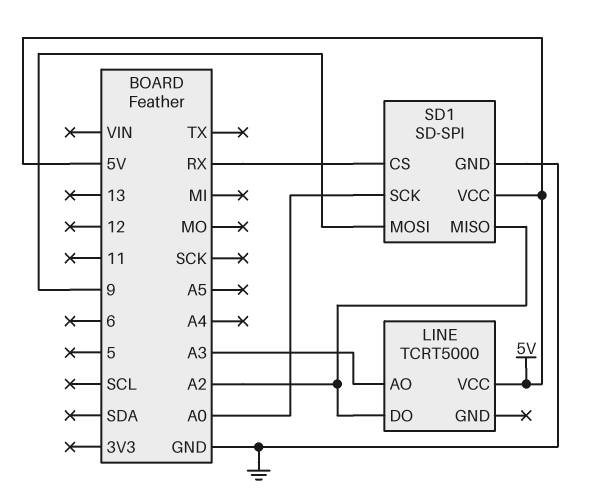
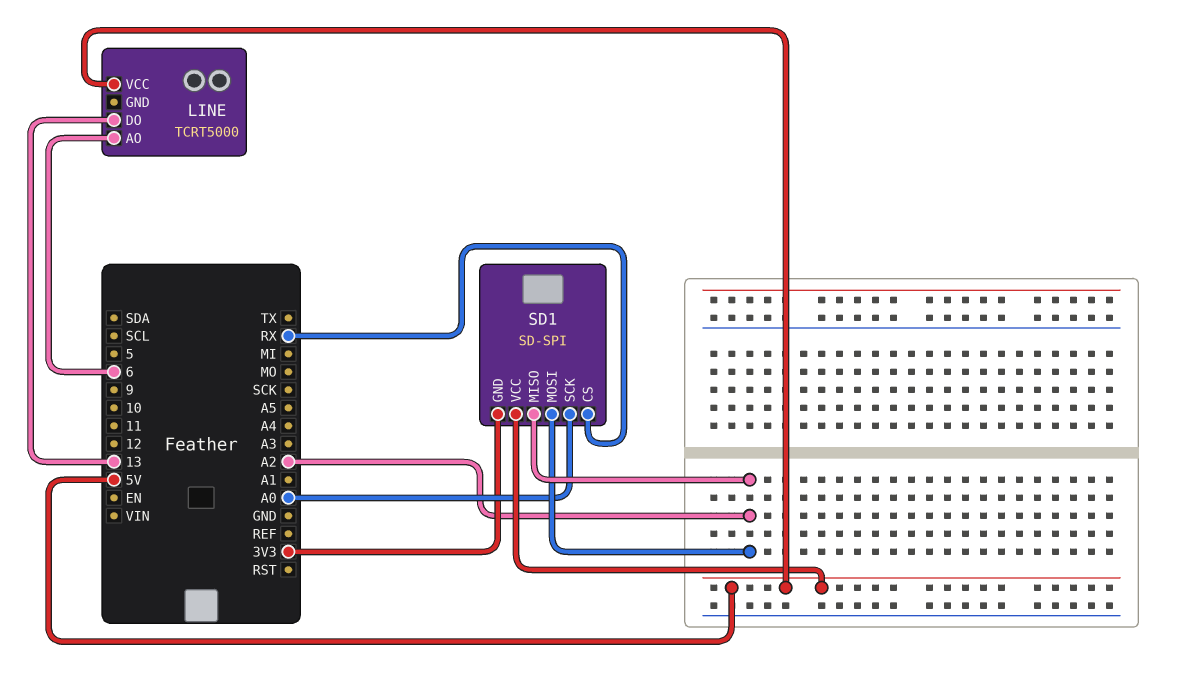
LINE pin AO: A3 -> 6
LINE pin DO: A2 -> 13
SD1 pin GND: GND -> 3V3
SD1 pin MOSI: 9 -> A2

